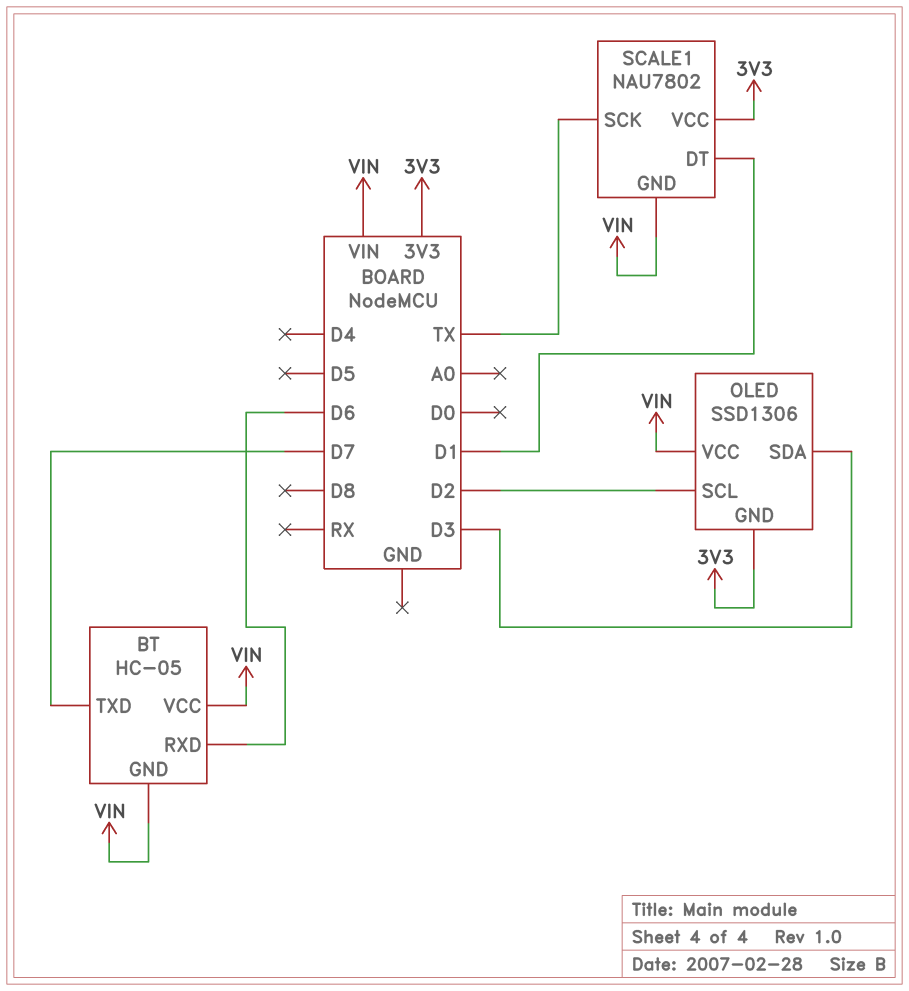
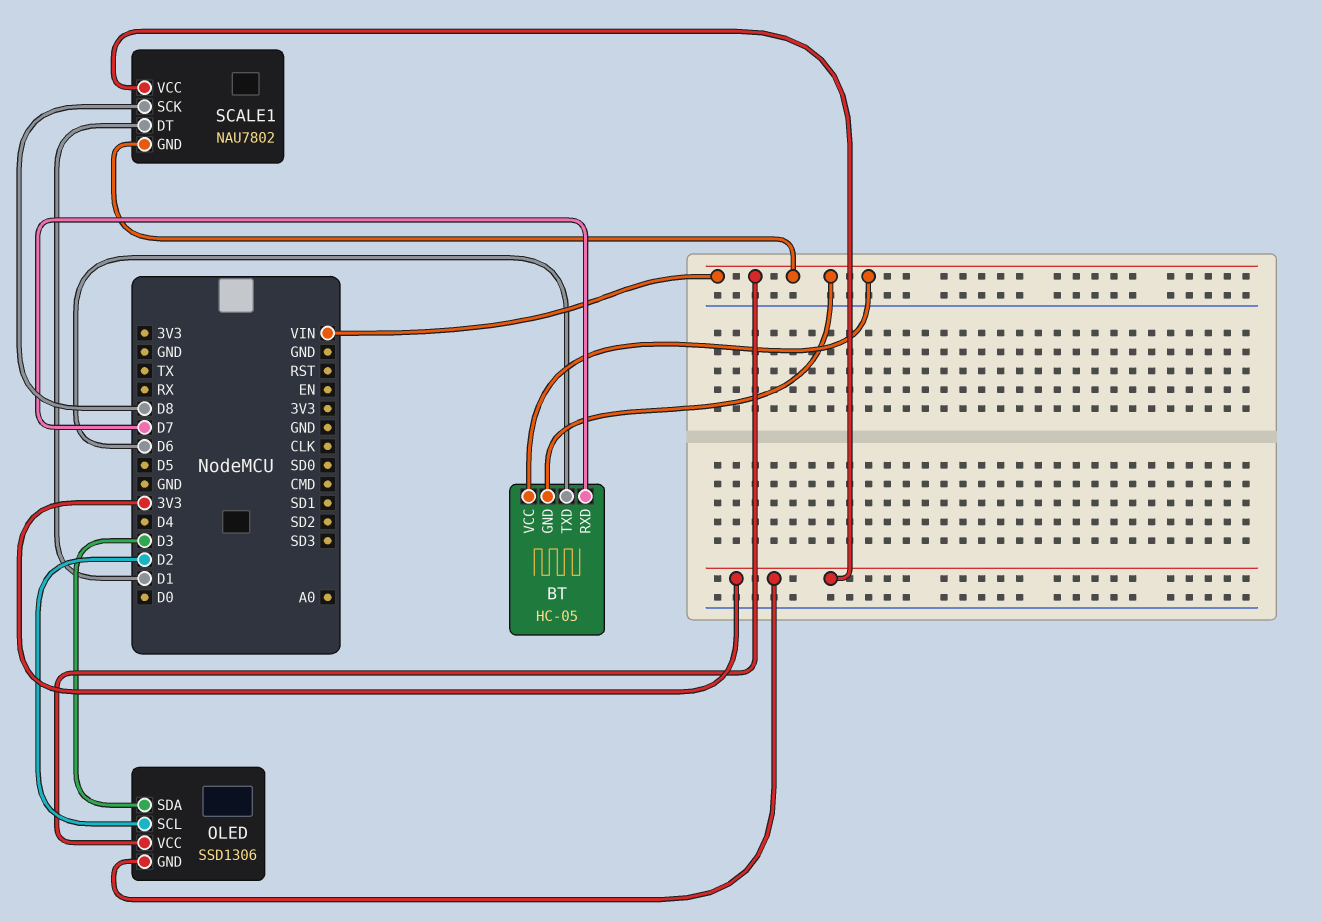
BT pin RXD: D6 -> D7
BT pin TXD: D7 -> D6
SCALE1 pin SCK: TX -> D8

